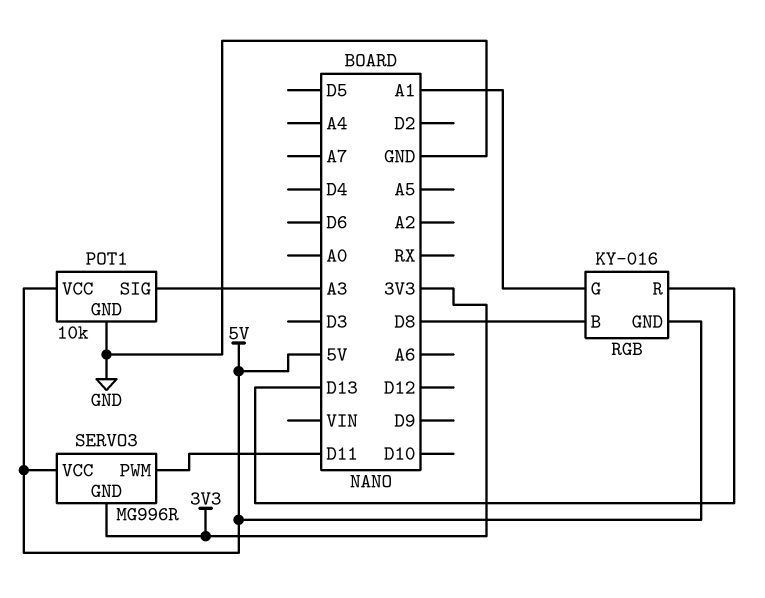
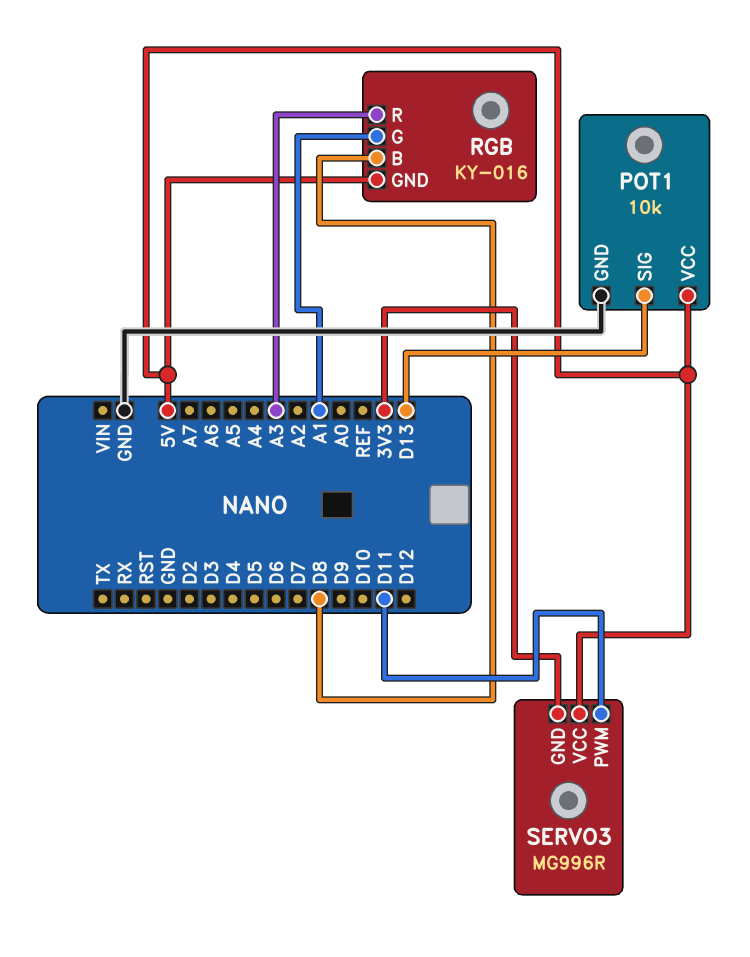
POT1 pin SIG: A3 -> D13
RGB pin R: D13 -> A3

